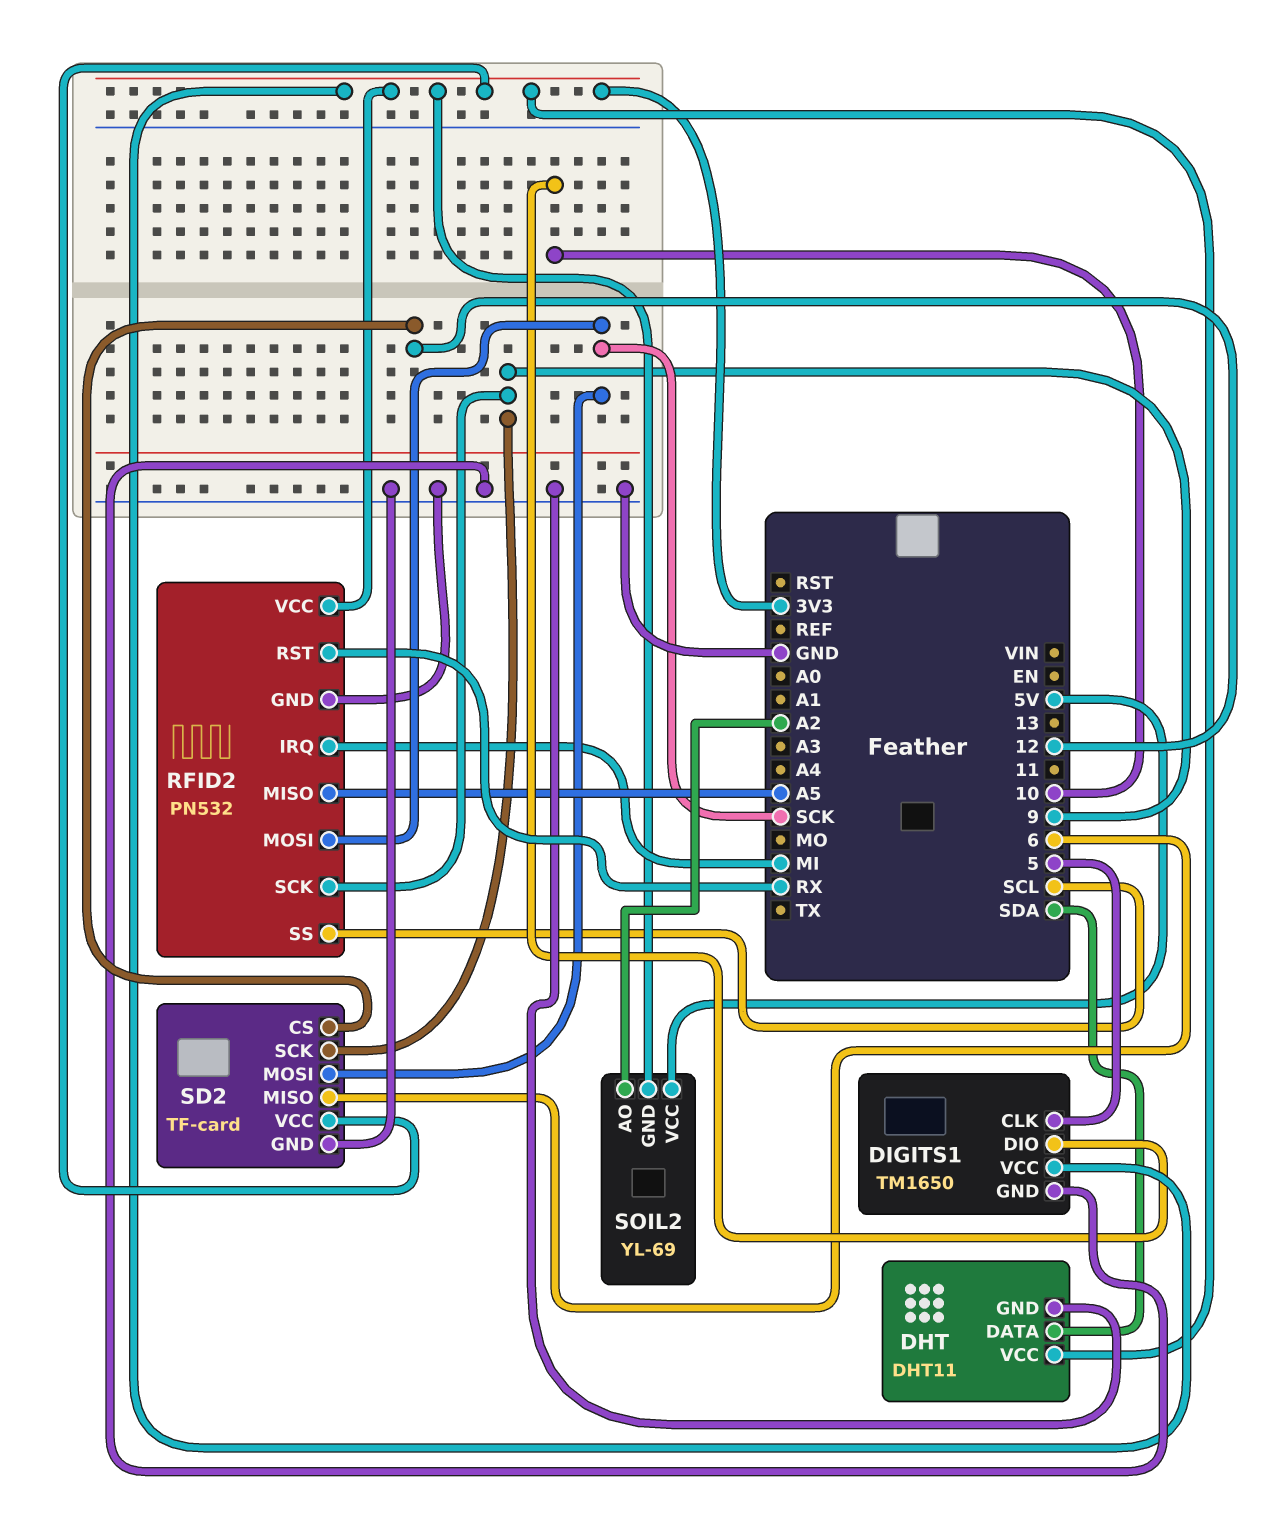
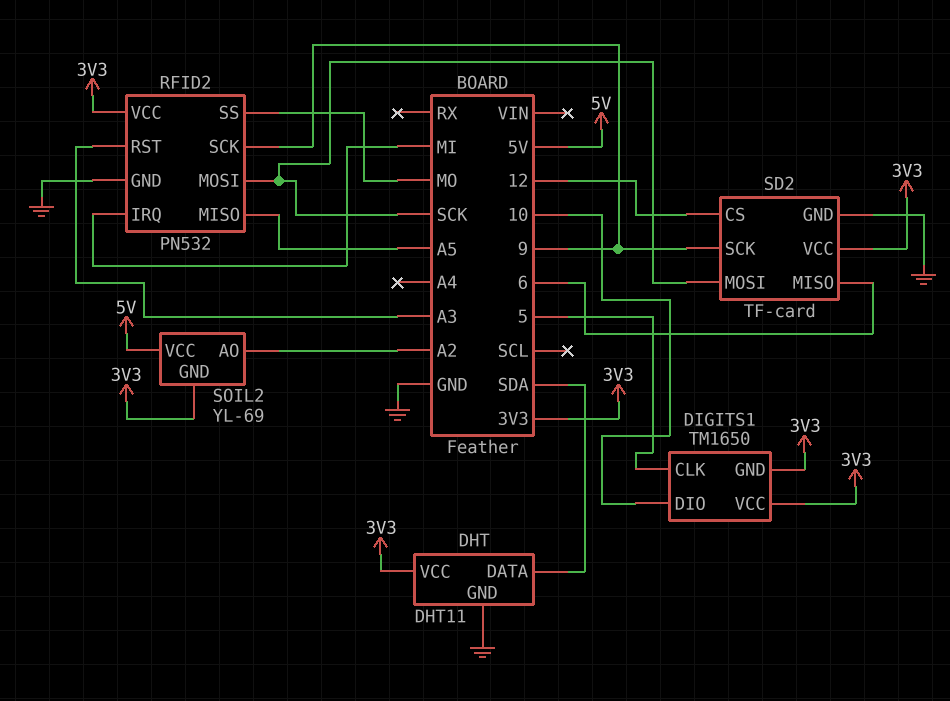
DIGITS1 pin GND: GND -> 3V3
RFID2 pin RST: RX -> A3
RFID2 pin SS: SCL -> MO

